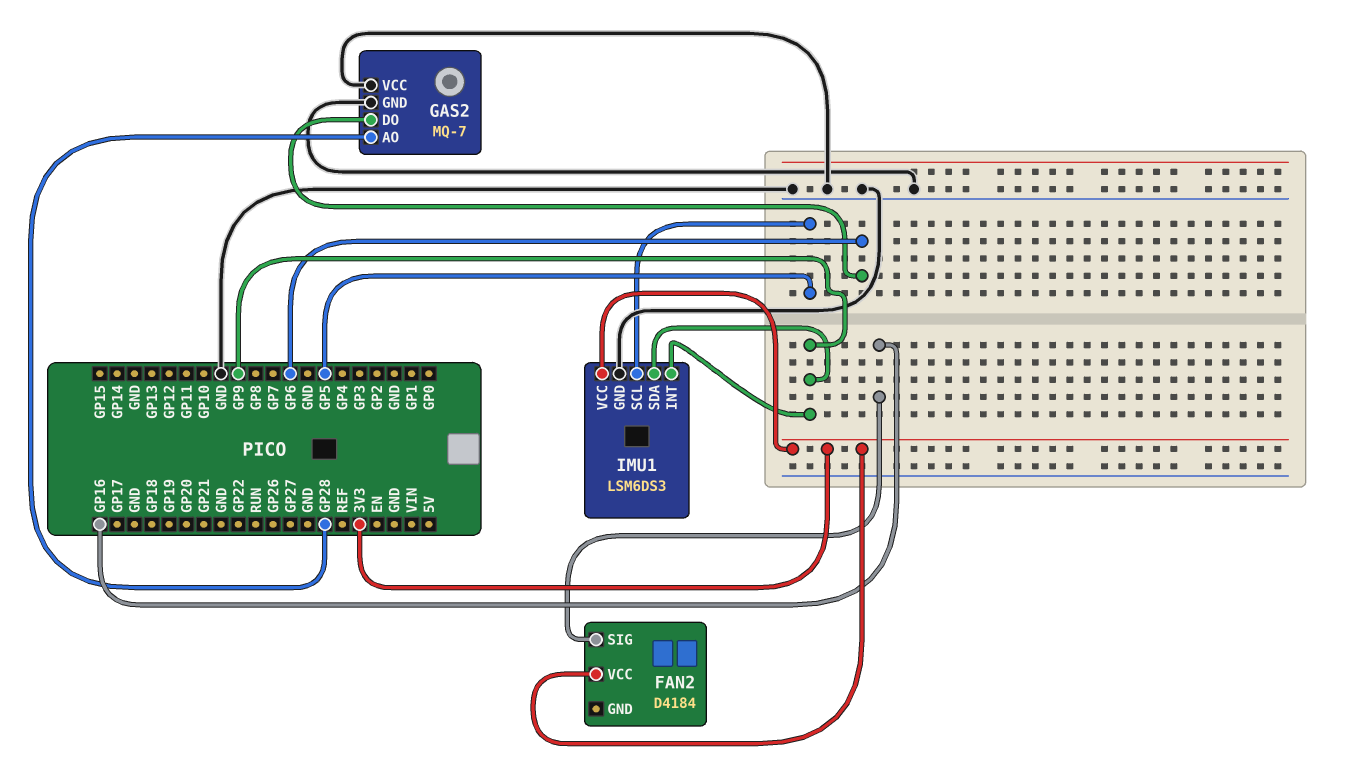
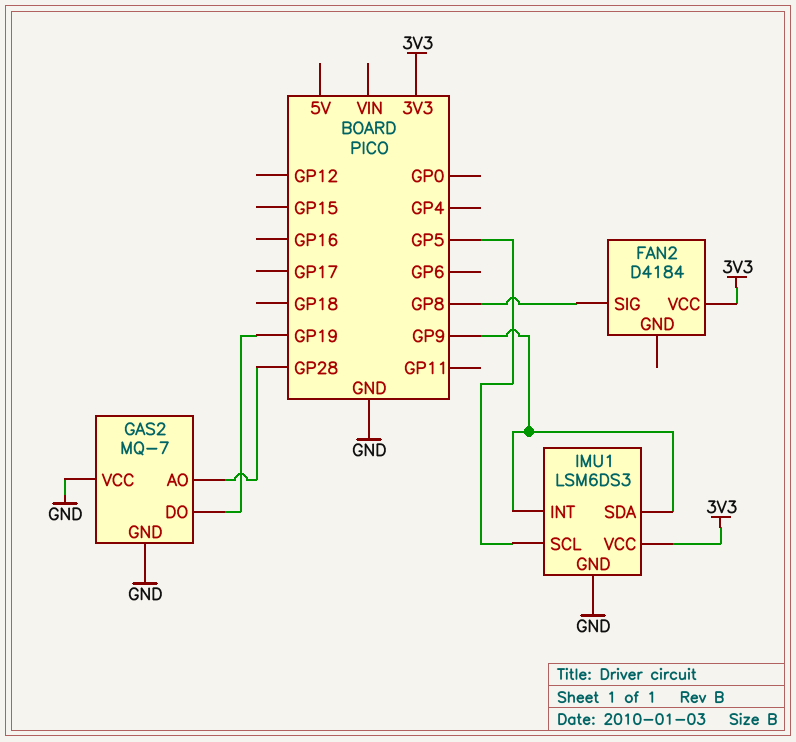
FAN2 pin SIG: GP16 -> GP8
GAS2 pin DO: GP6 -> GP19

